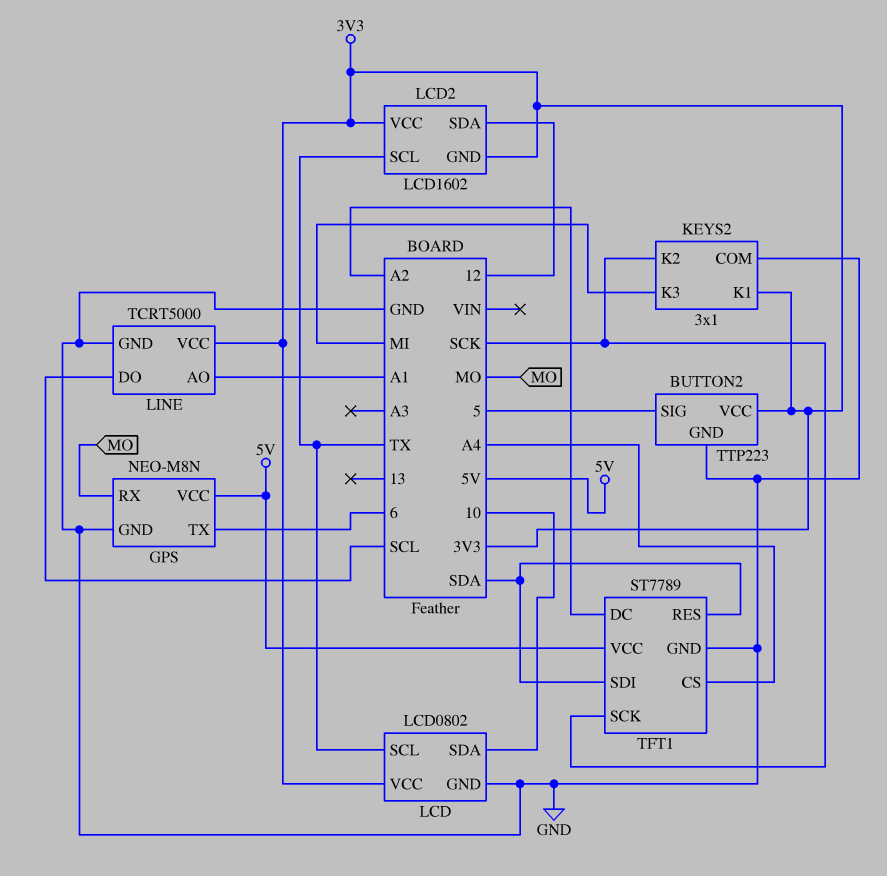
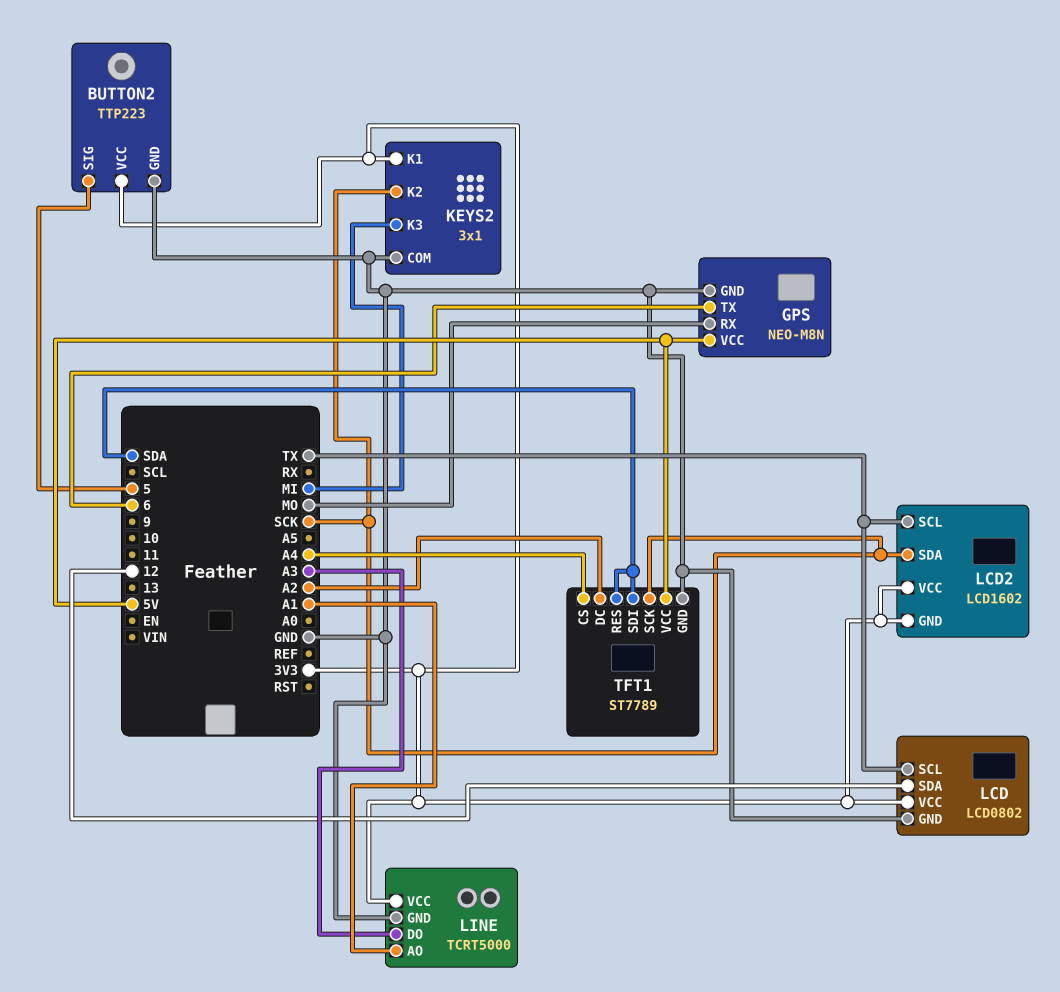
LCD pin SDA: 10 -> 12
LCD2 pin SDA: 12 -> SCK
LINE pin DO: SCL -> A3

